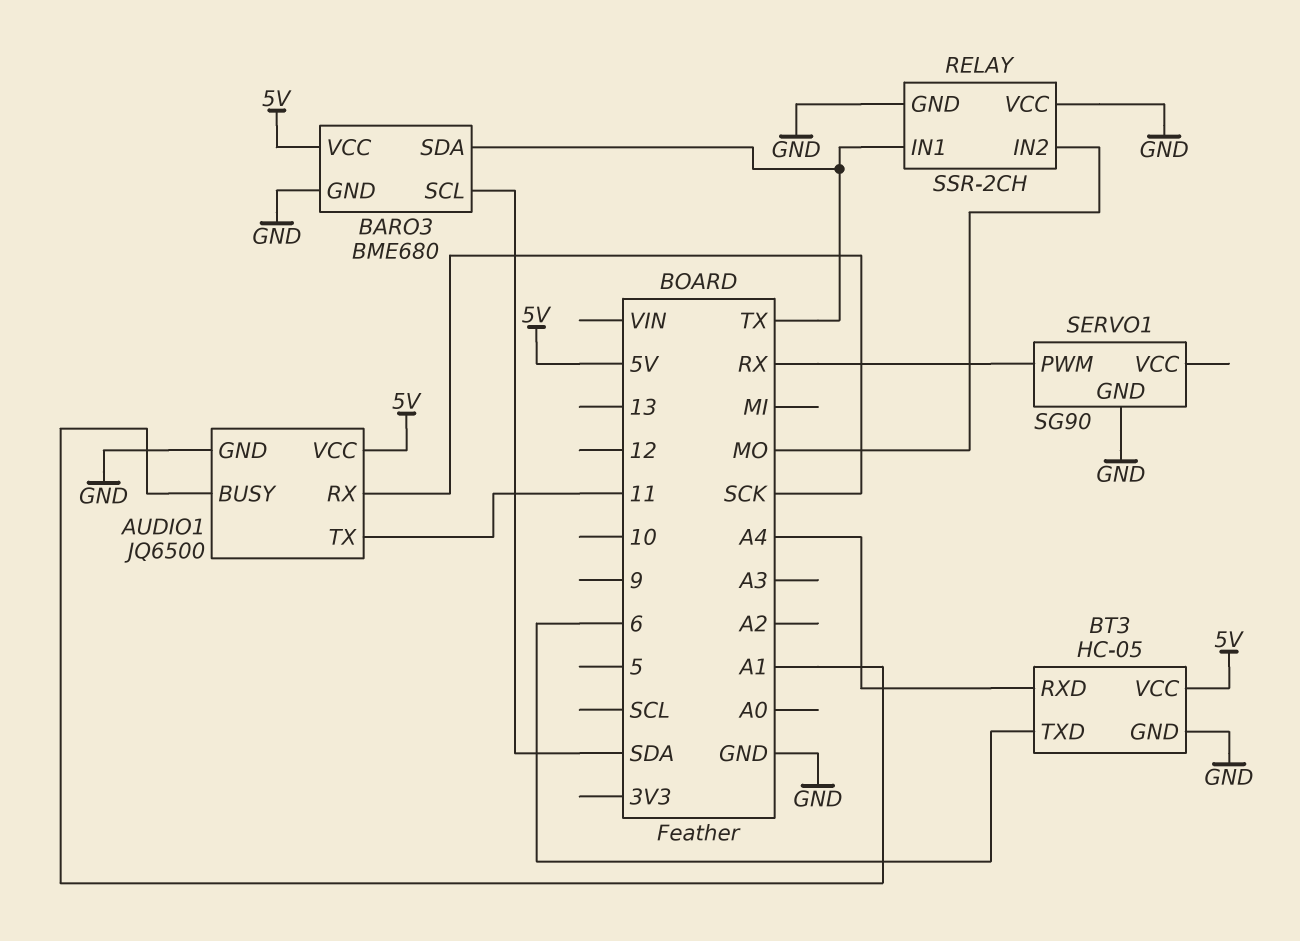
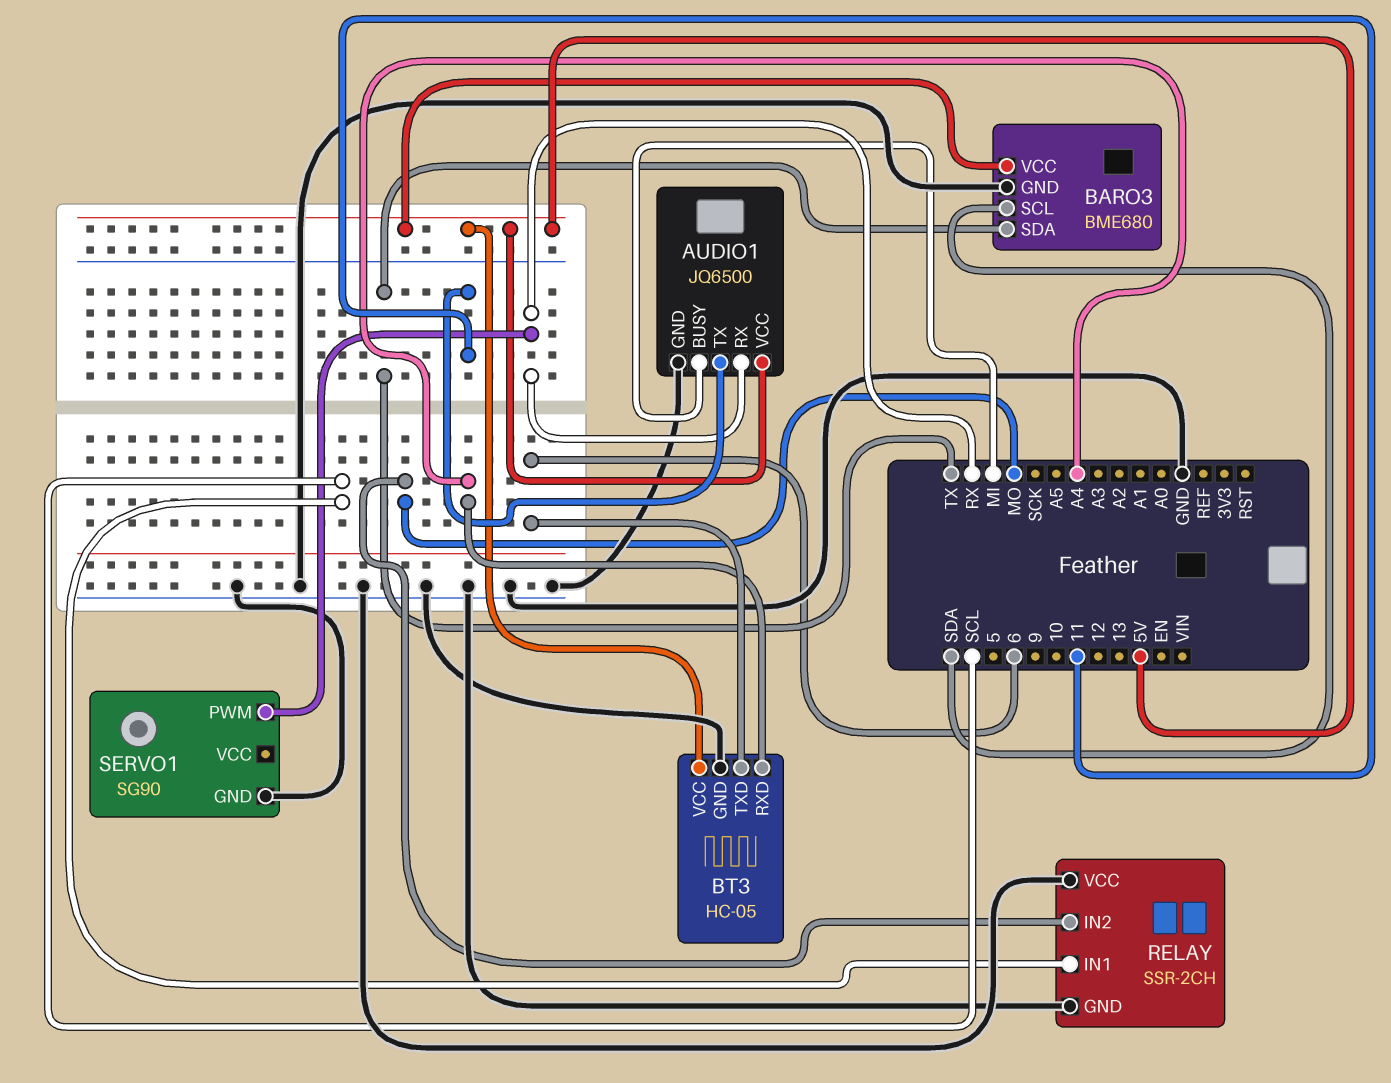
AUDIO1 pin BUSY: A1 -> MI
AUDIO1 pin RX: SCK -> RX
RELAY pin IN1: TX -> SCL

